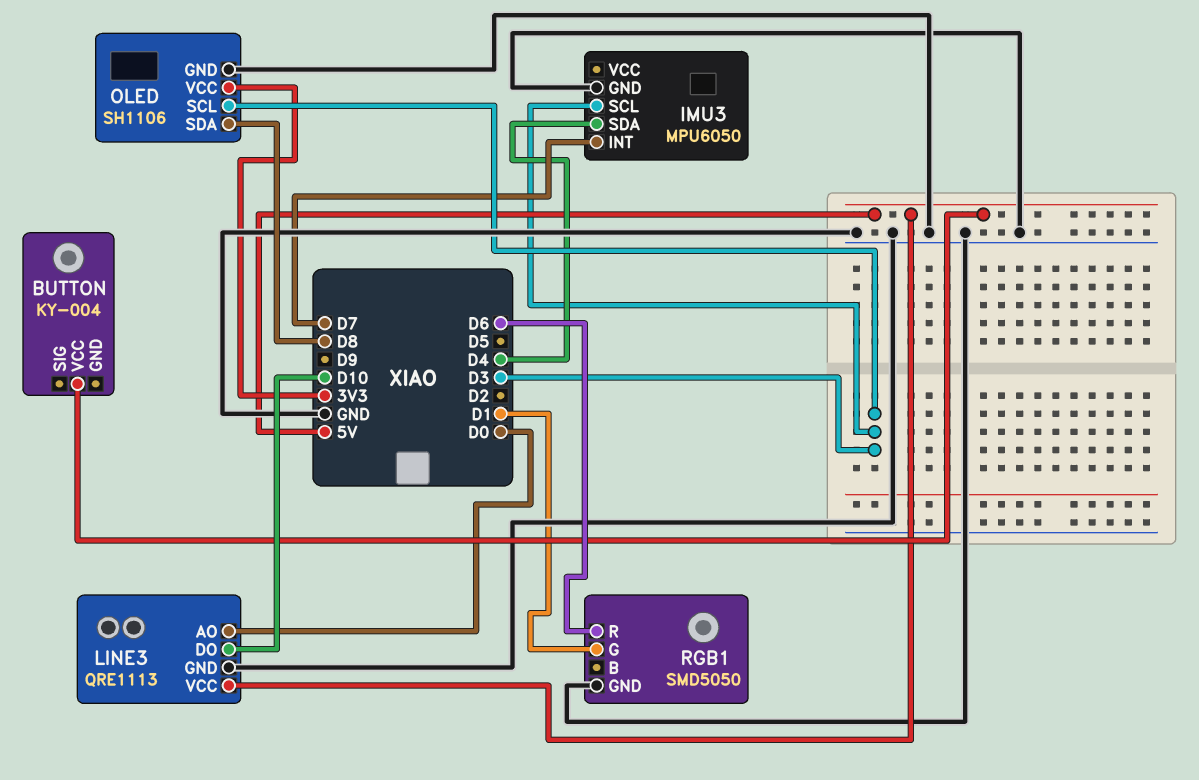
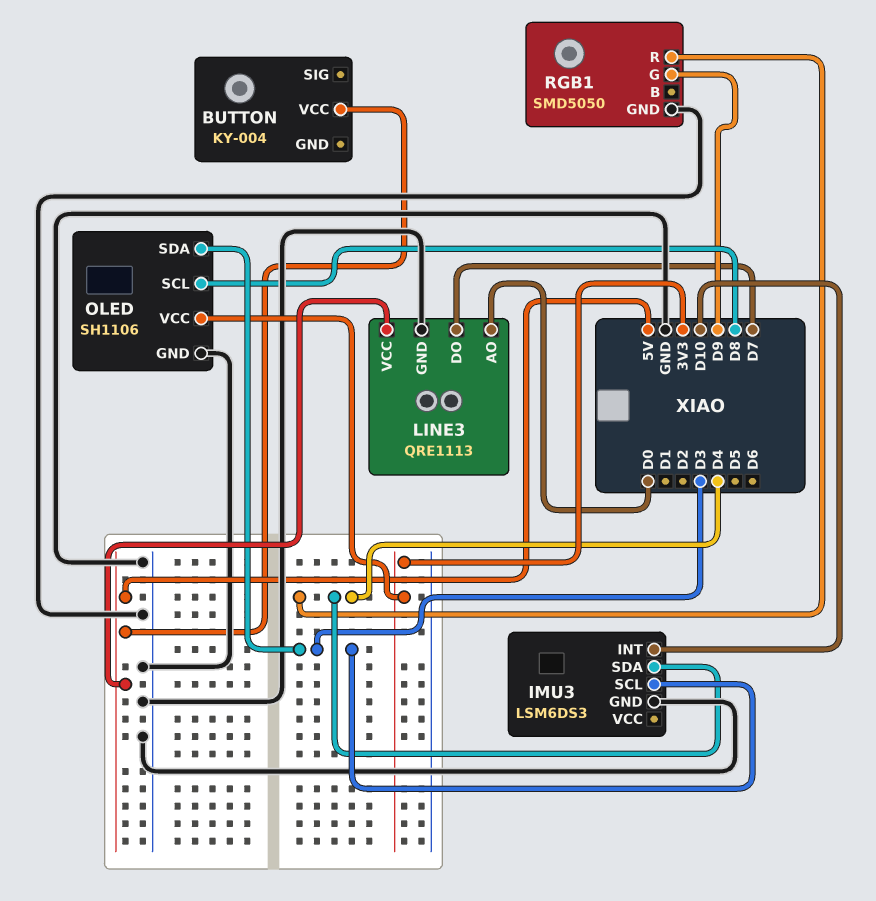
IMU3: MPU6050 -> LSM6DS3
IMU3 pin INT: D7 -> D10
LINE3 pin DO: D10 -> D7
OLED pin SCL: D3 -> D8
OLED pin SDA: D8 -> D3
RGB1 pin G: D1 -> D9
RGB1 pin R: D6 -> D4

